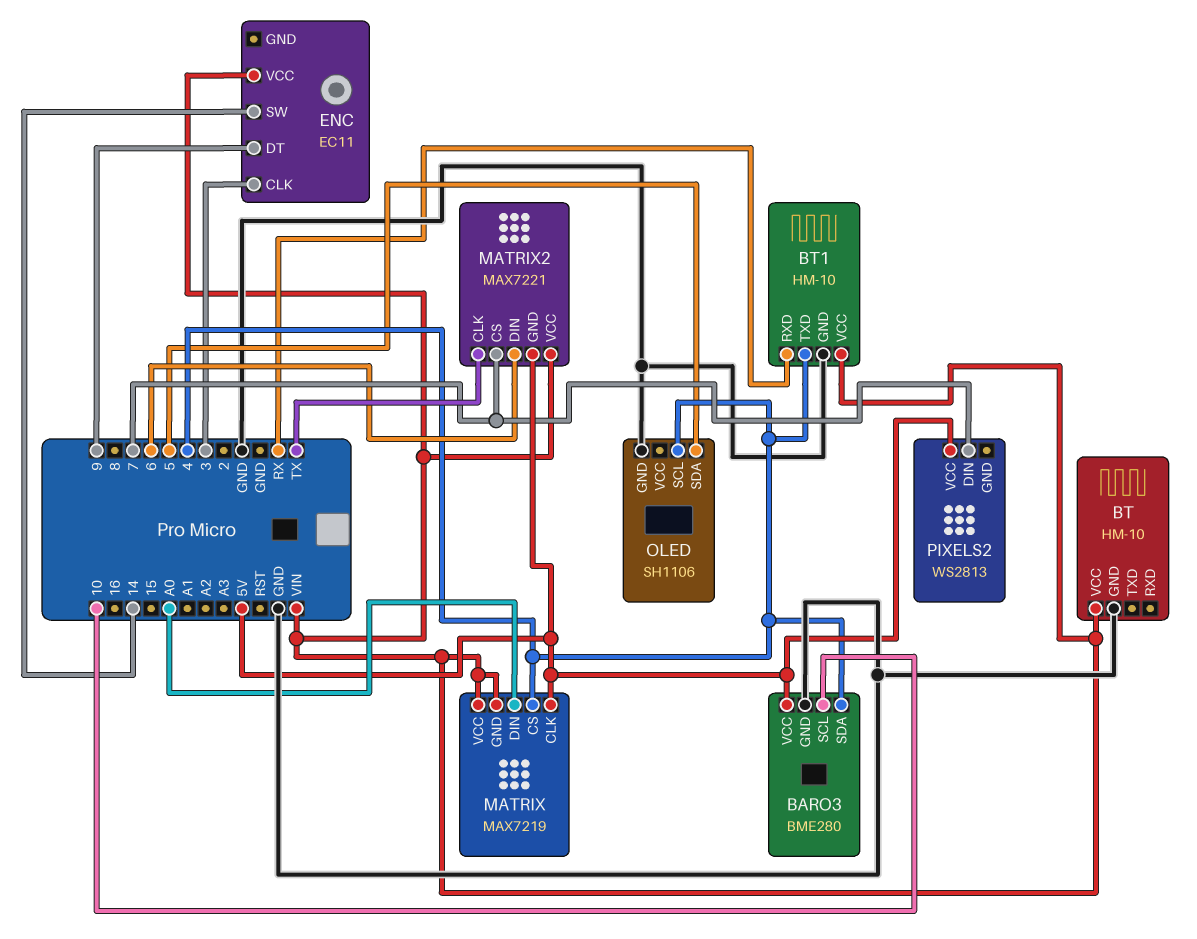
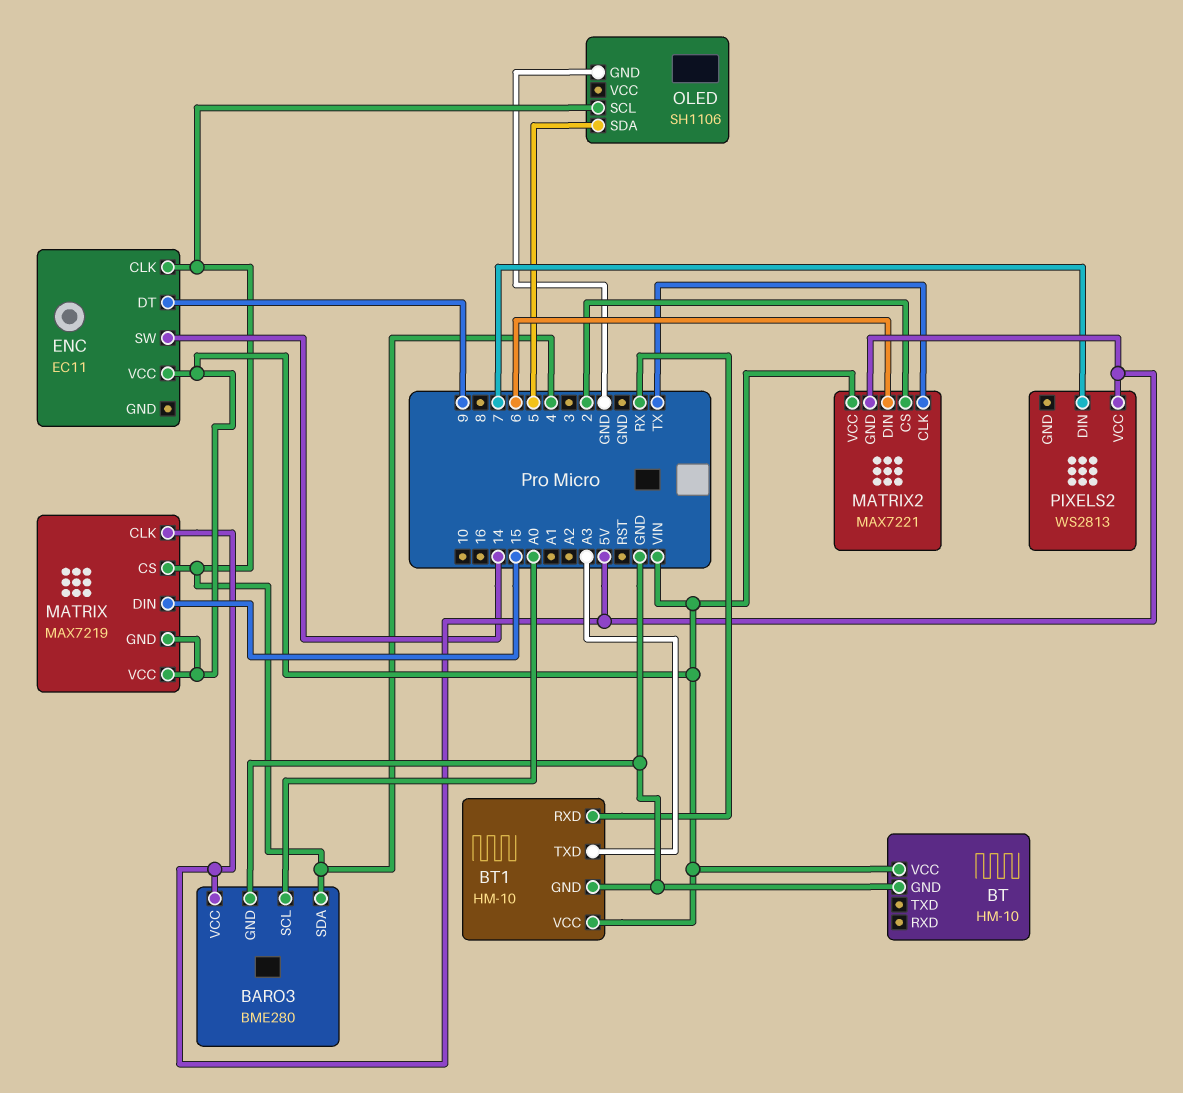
BARO3 pin SCL: 10 -> A0
BT1 pin TXD: 4 -> A3
ENC pin CLK: 3 -> 4
MATRIX pin DIN: A0 -> 15
MATRIX2 pin CS: 7 -> 2

